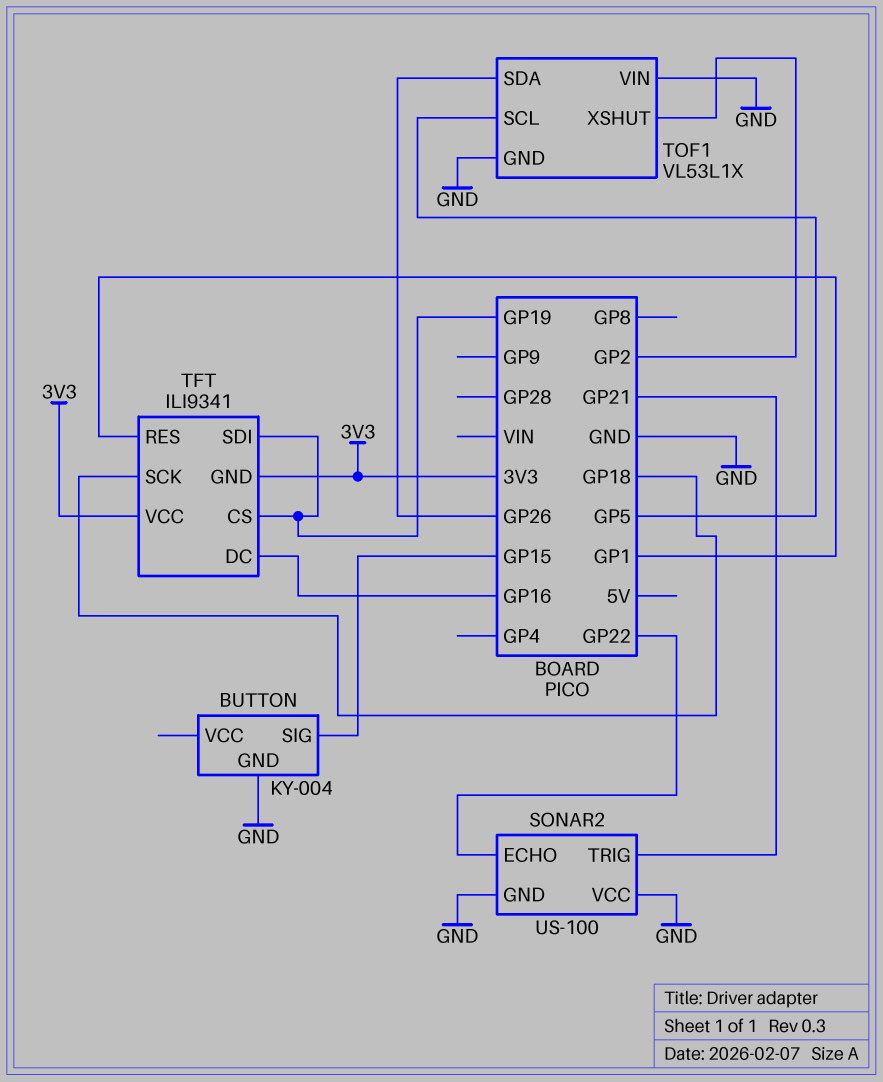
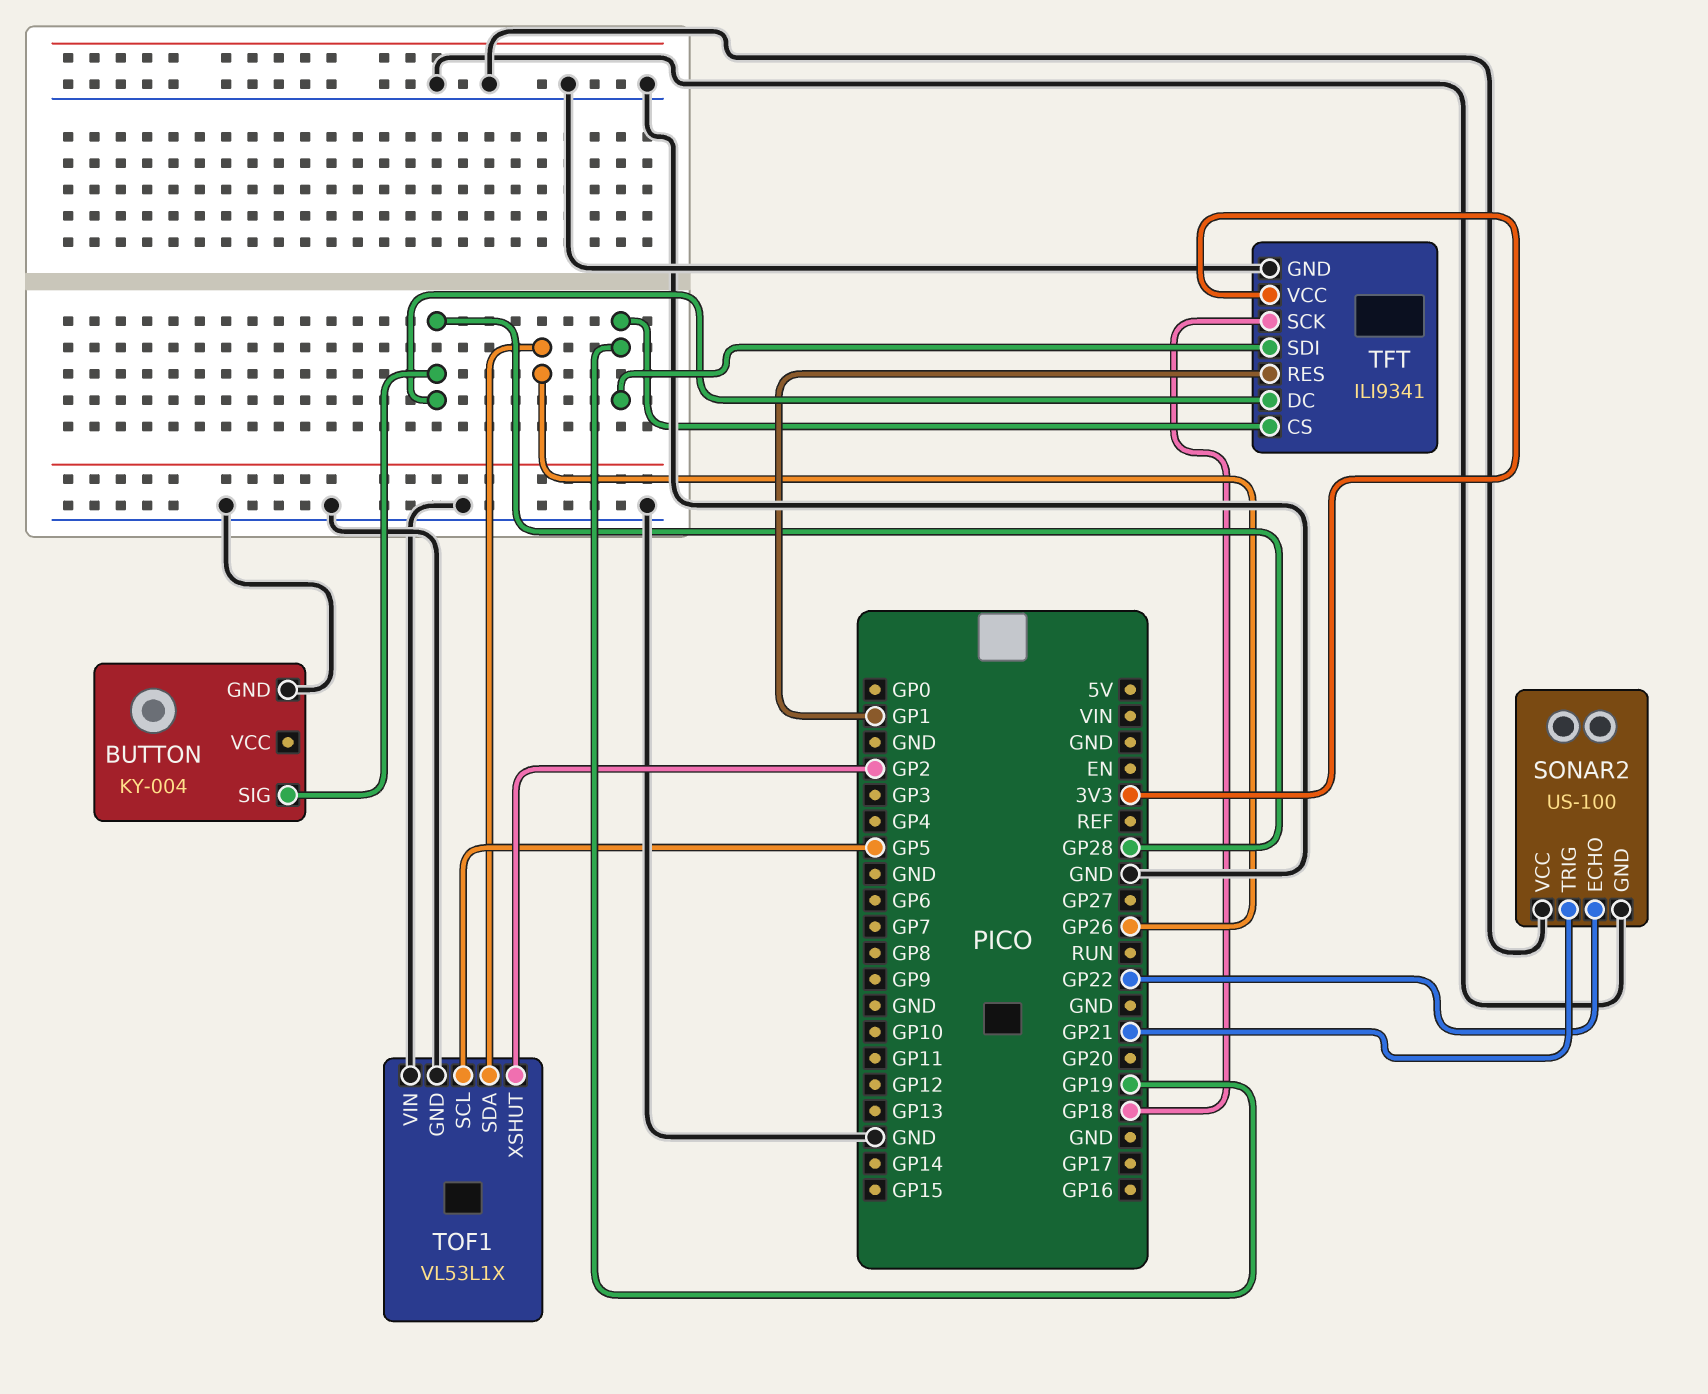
BUTTON pin SIG: GP15 -> GP28
TFT pin DC: GP16 -> GP28
TFT pin GND: 3V3 -> GND

